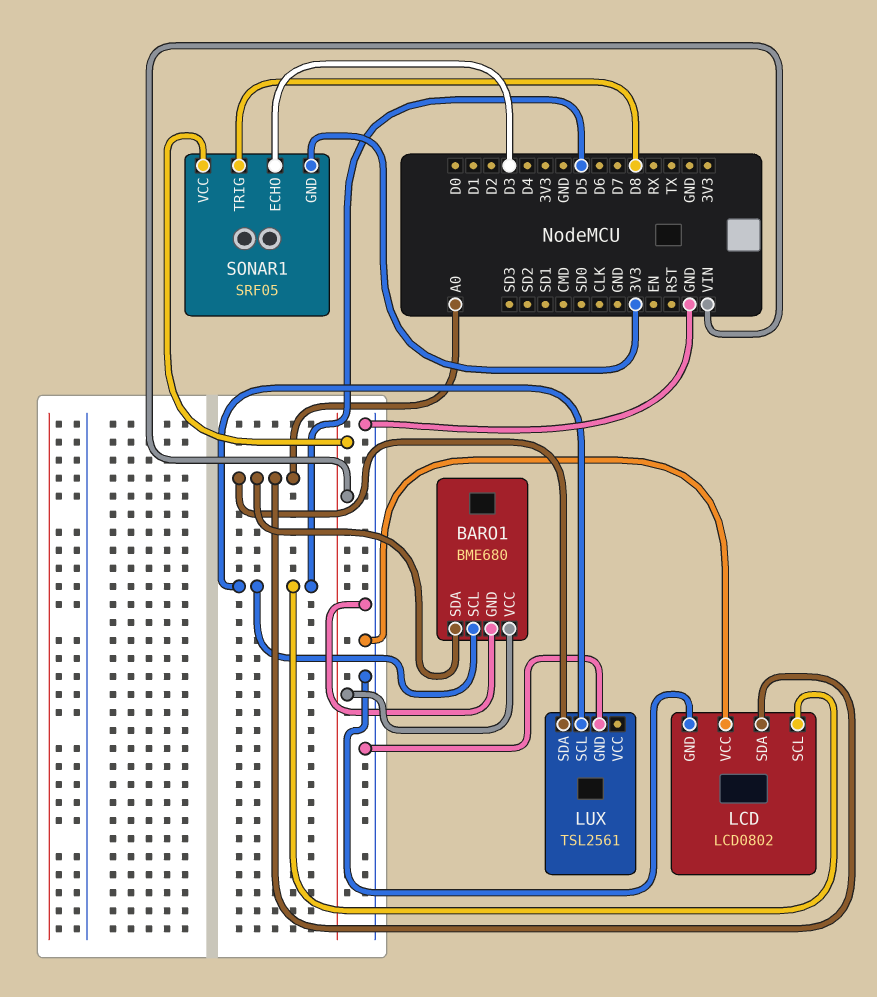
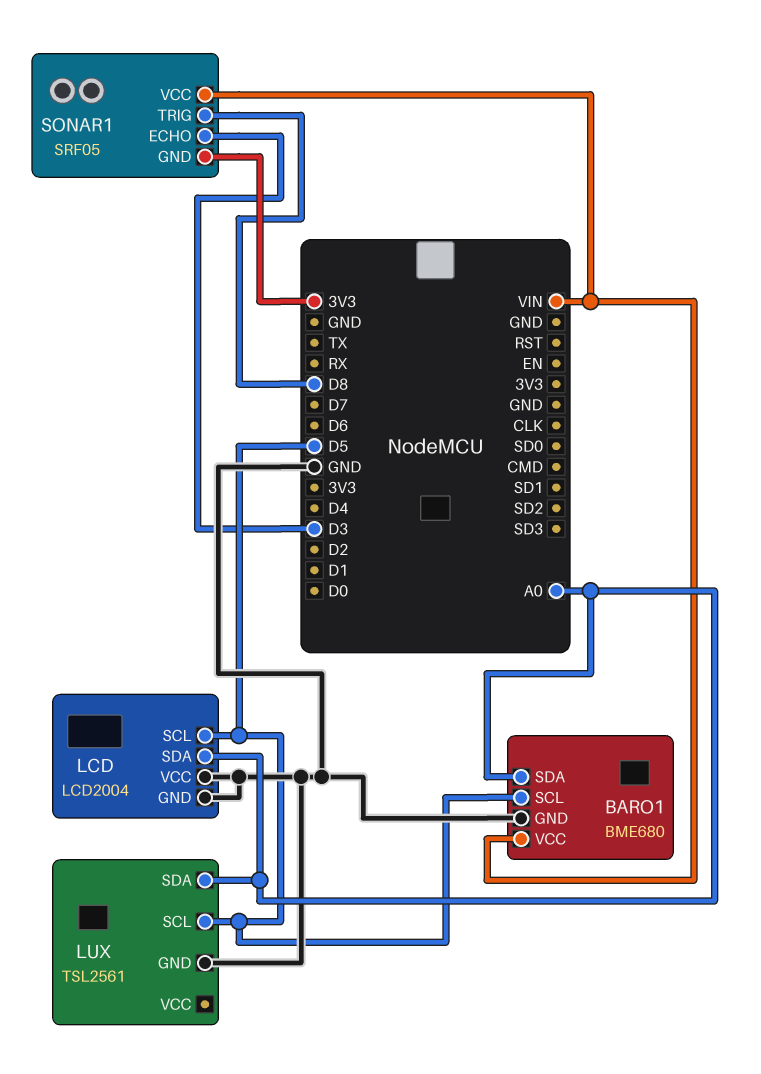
LCD: LCD0802 -> LCD2004

